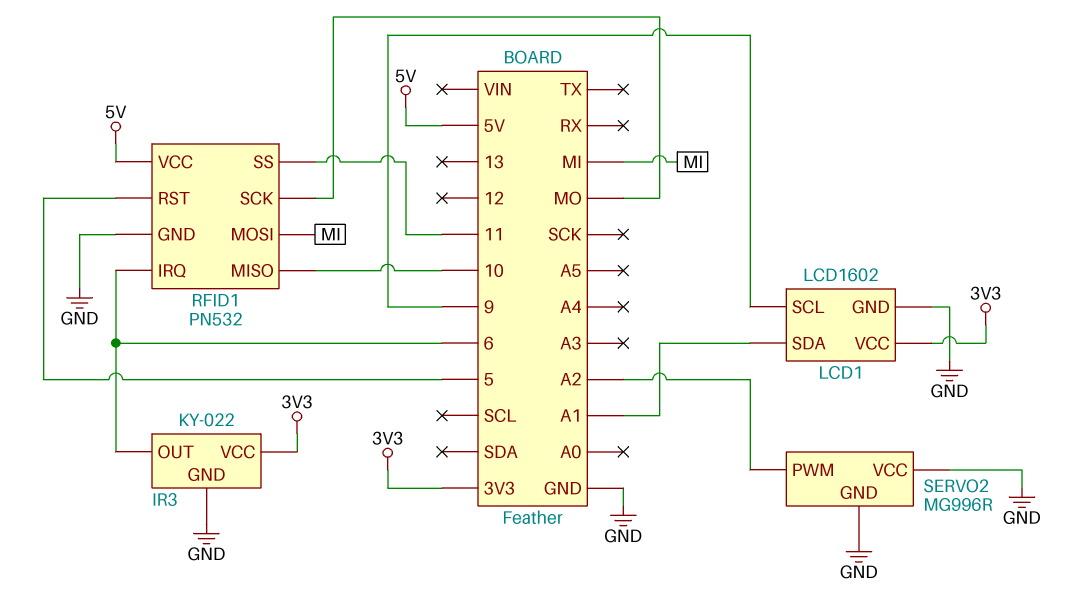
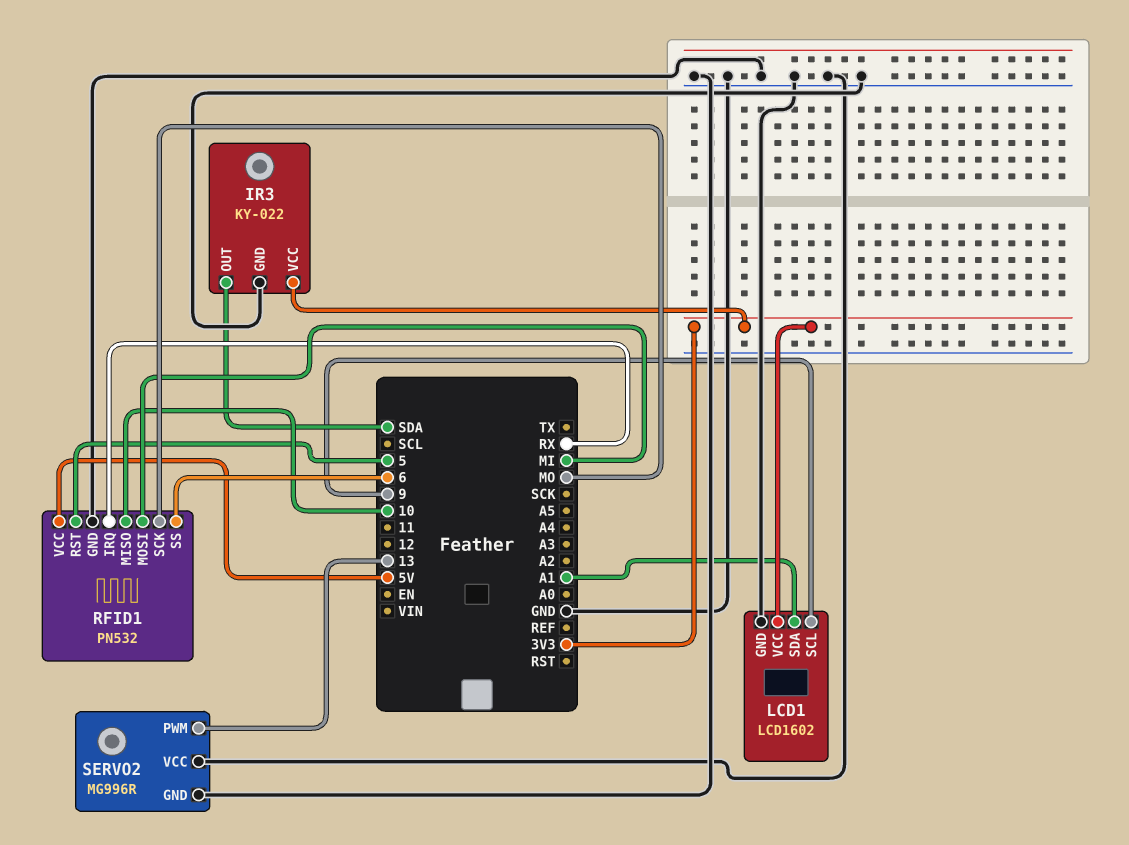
IR3 pin OUT: 6 -> SDA
RFID1 pin IRQ: 6 -> RX
RFID1 pin SS: 11 -> 6
SERVO2 pin PWM: A2 -> 13

